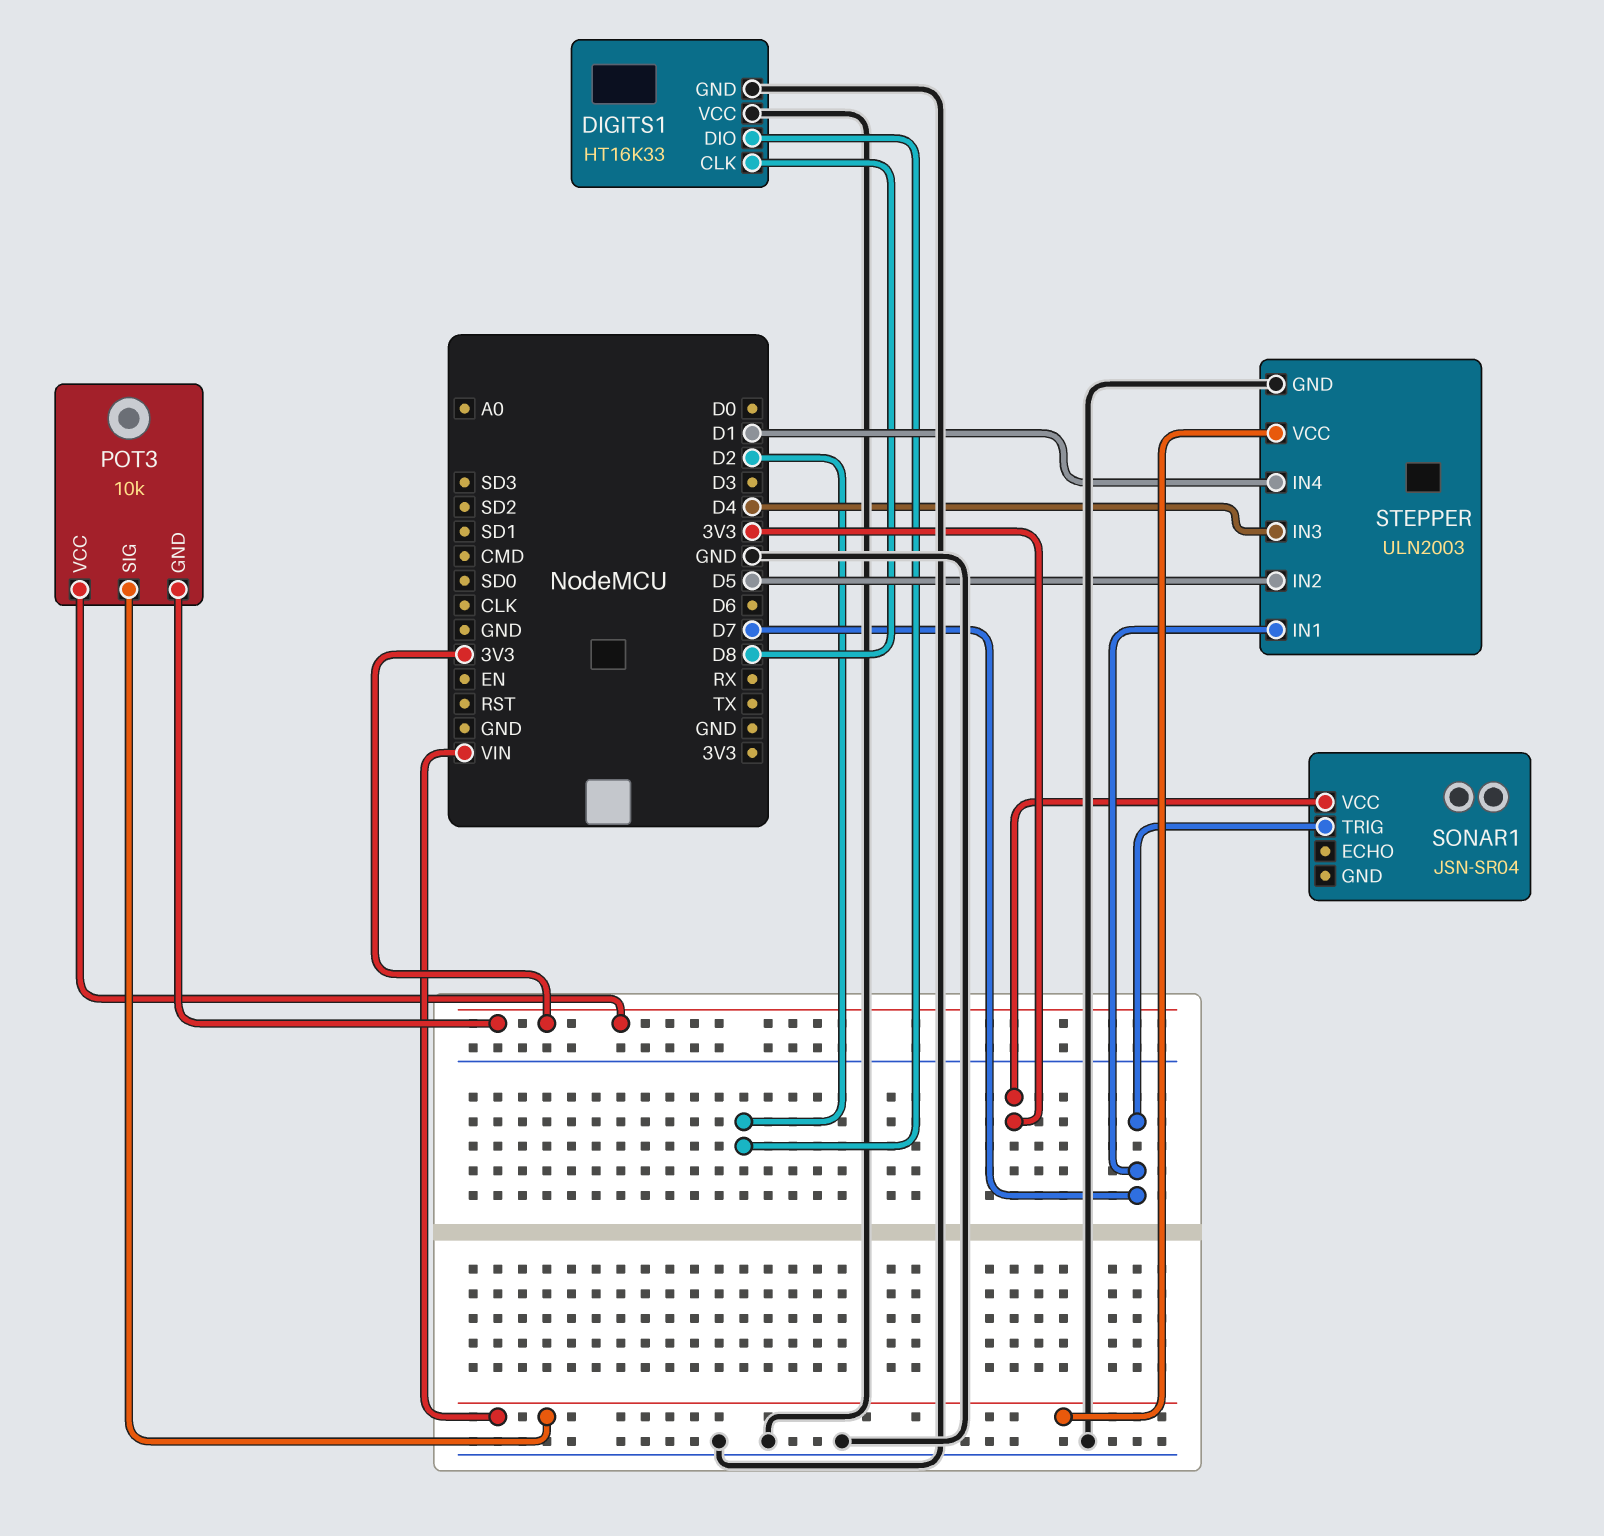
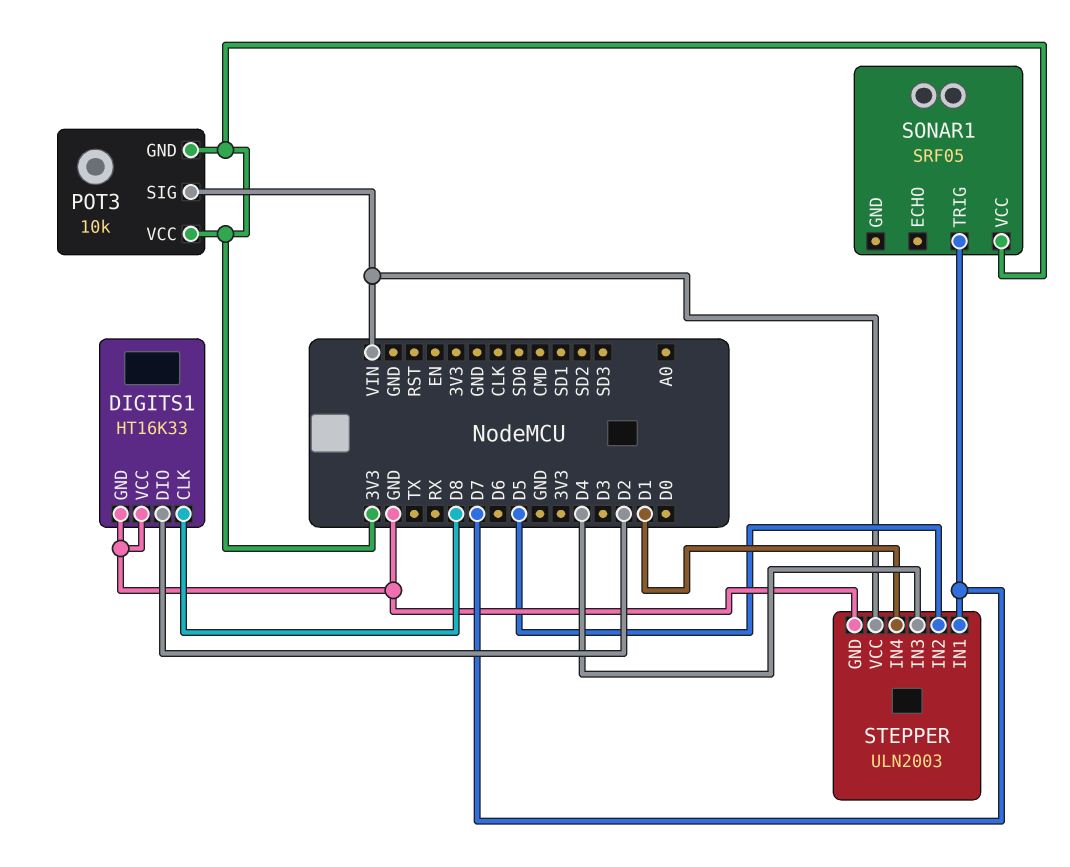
SONAR1: JSN-SR04 -> SRF05

